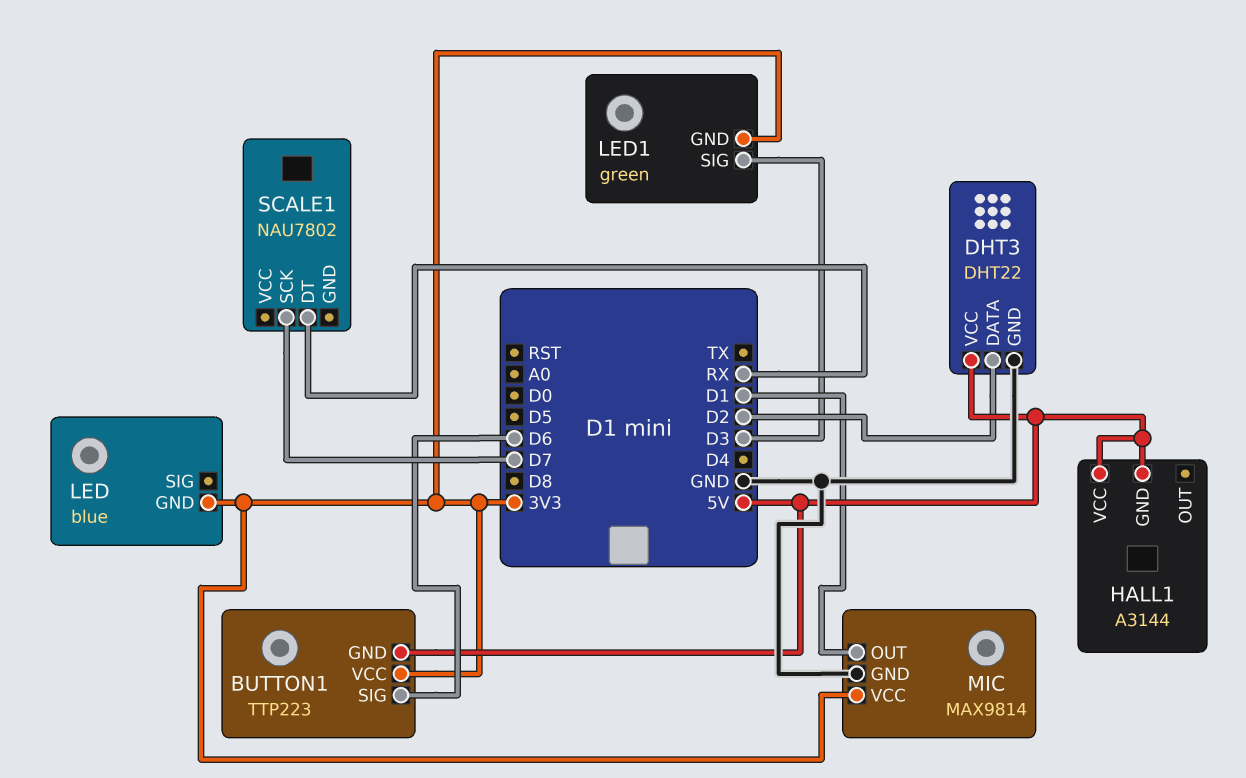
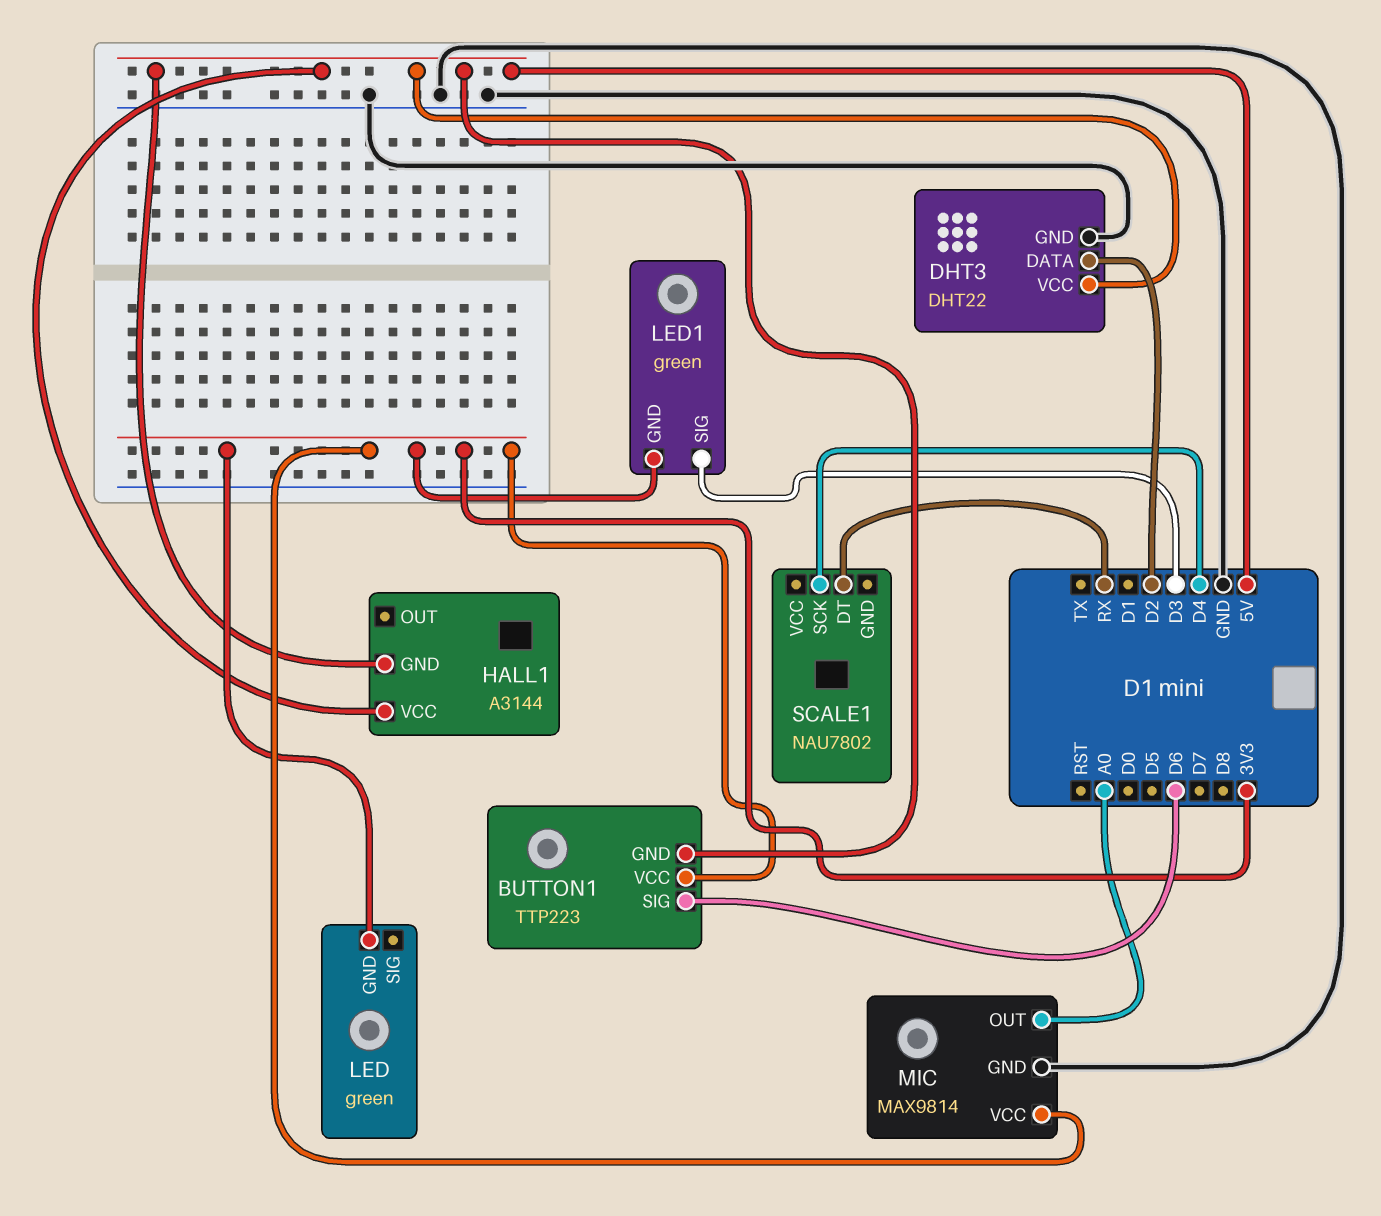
LED: blue -> green
MIC pin OUT: D1 -> A0
SCALE1 pin SCK: D7 -> D4

